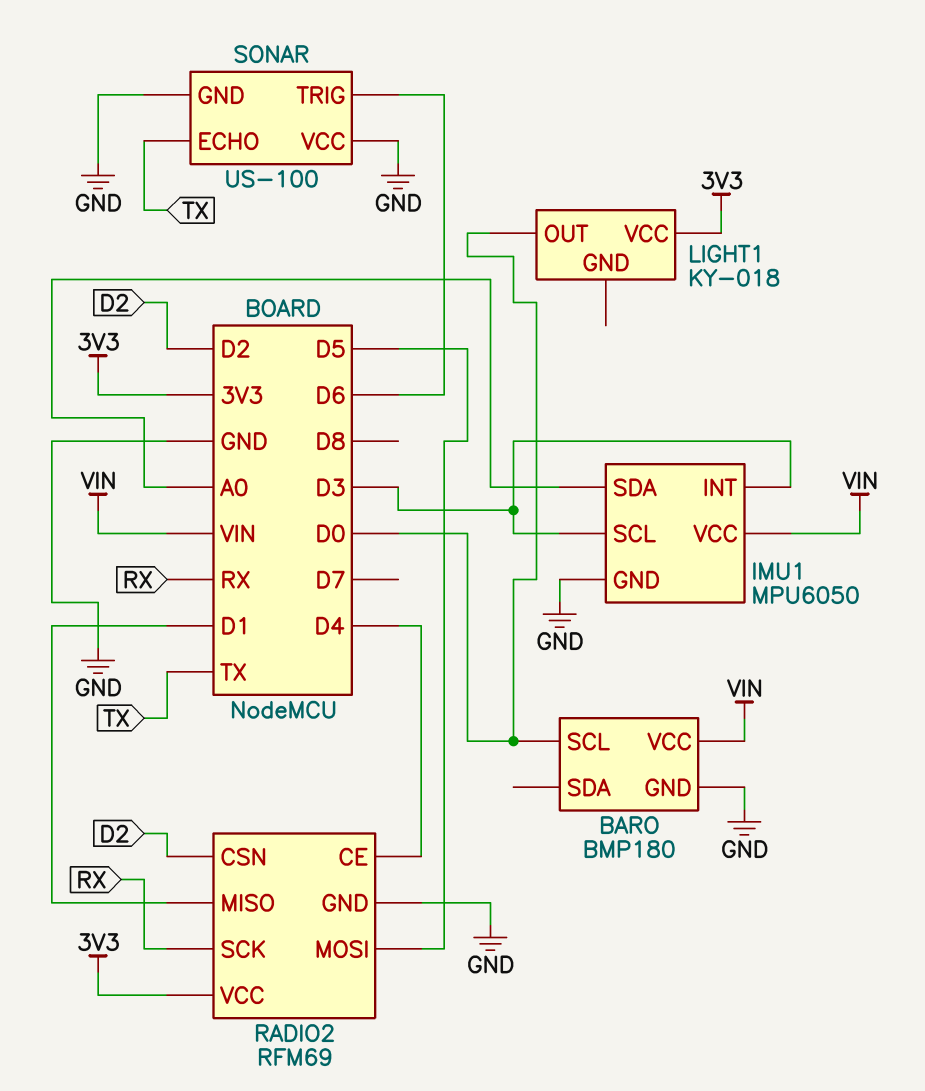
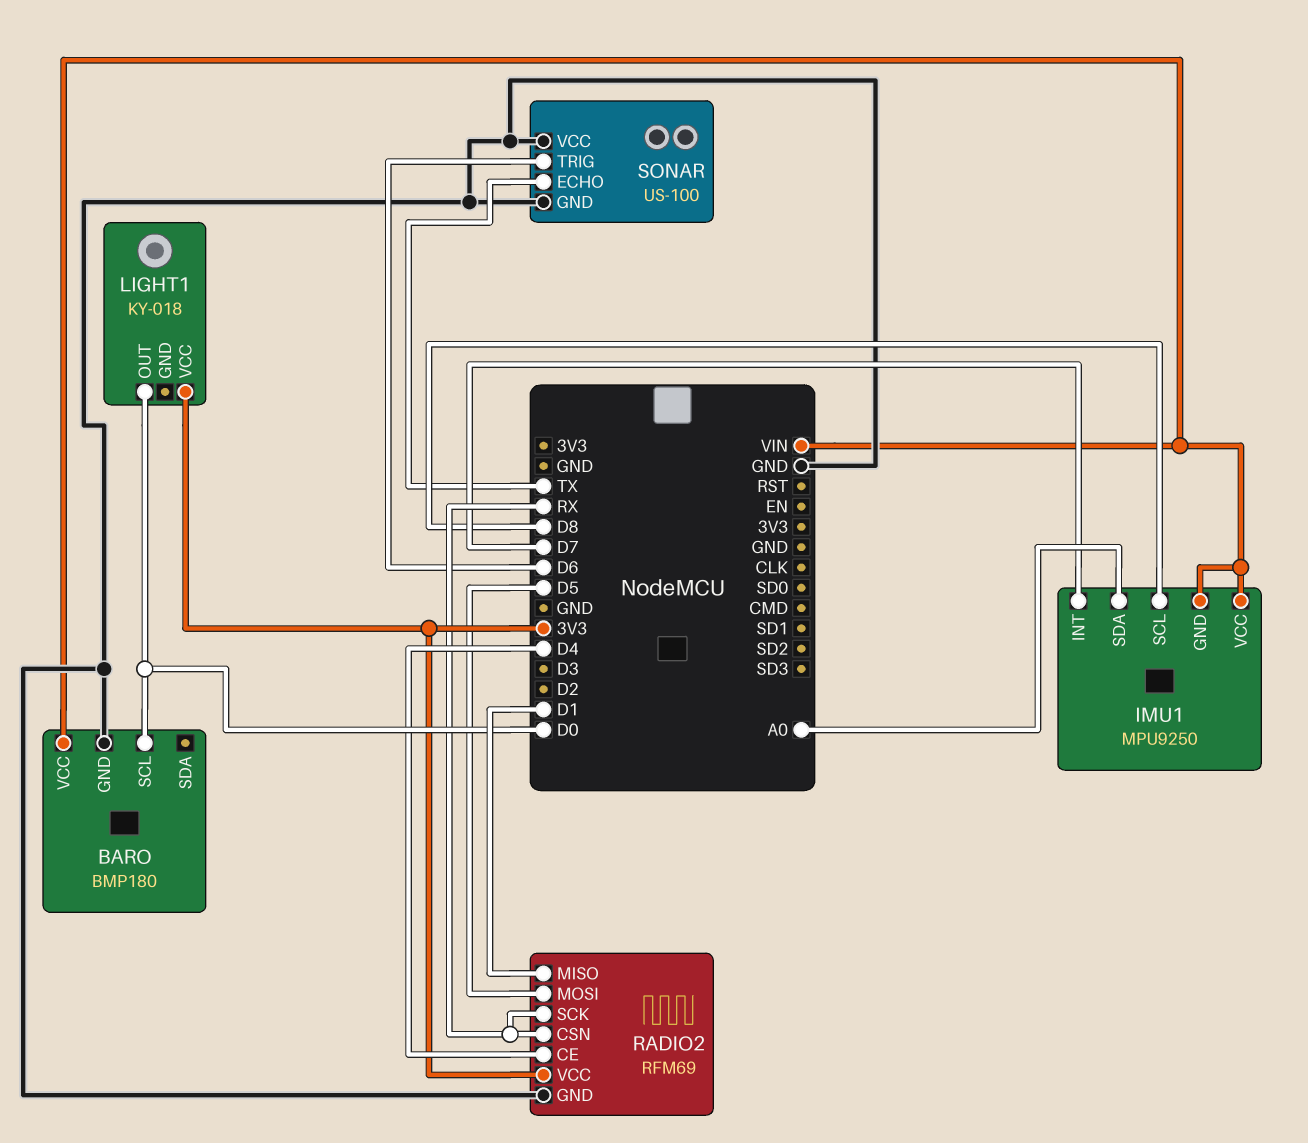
IMU1: MPU6050 -> MPU9250
IMU1 pin GND: GND -> VIN
IMU1 pin INT: D3 -> D7
IMU1 pin SCL: D3 -> D8
RADIO2 pin CSN: D2 -> RX

